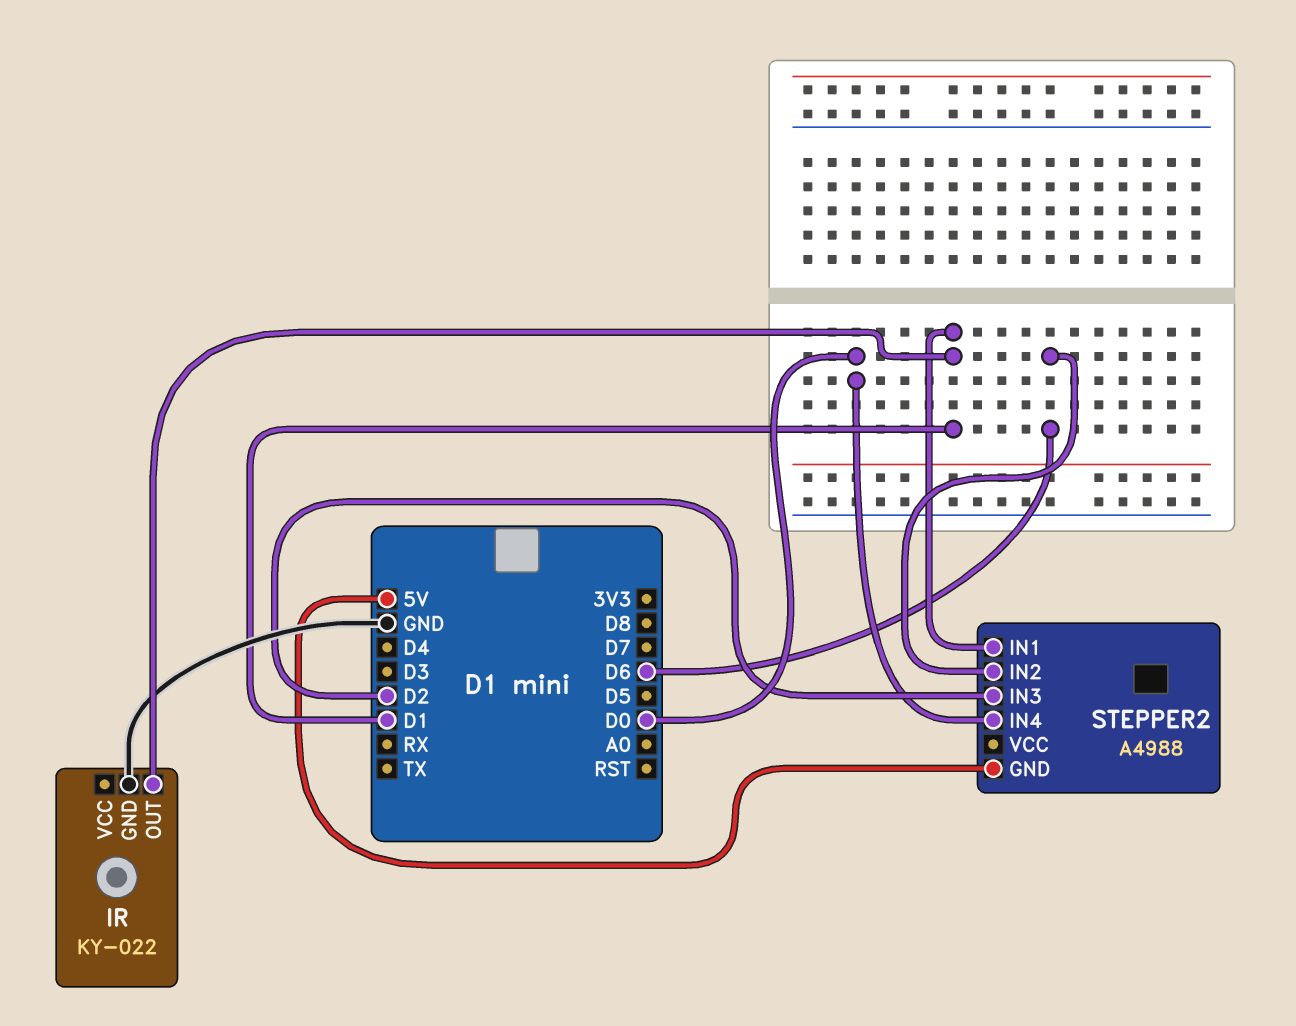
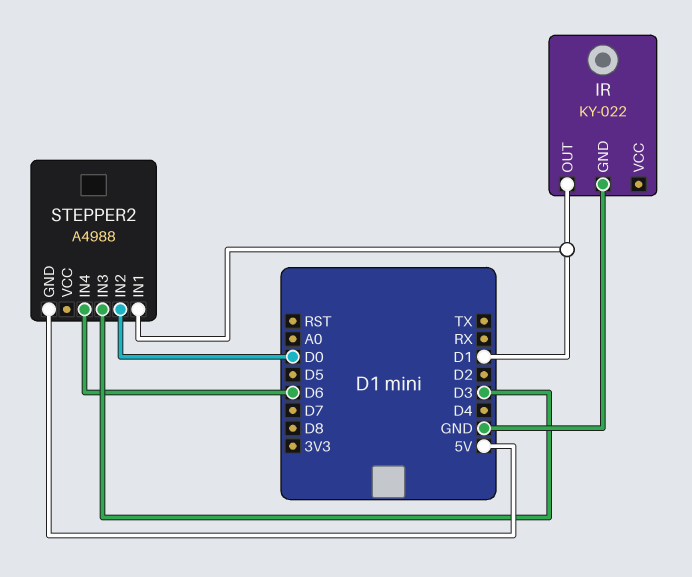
STEPPER2 pin IN2: D6 -> D0
STEPPER2 pin IN3: D2 -> D3
STEPPER2 pin IN4: D0 -> D6

